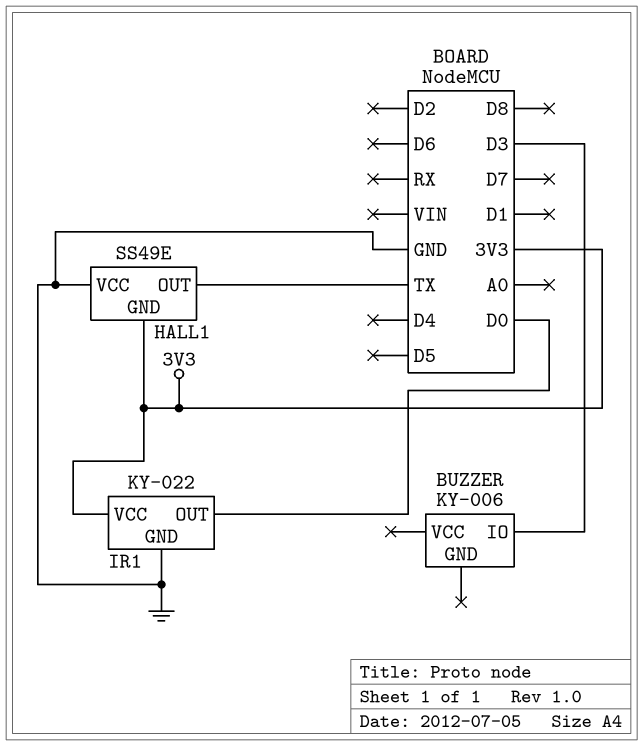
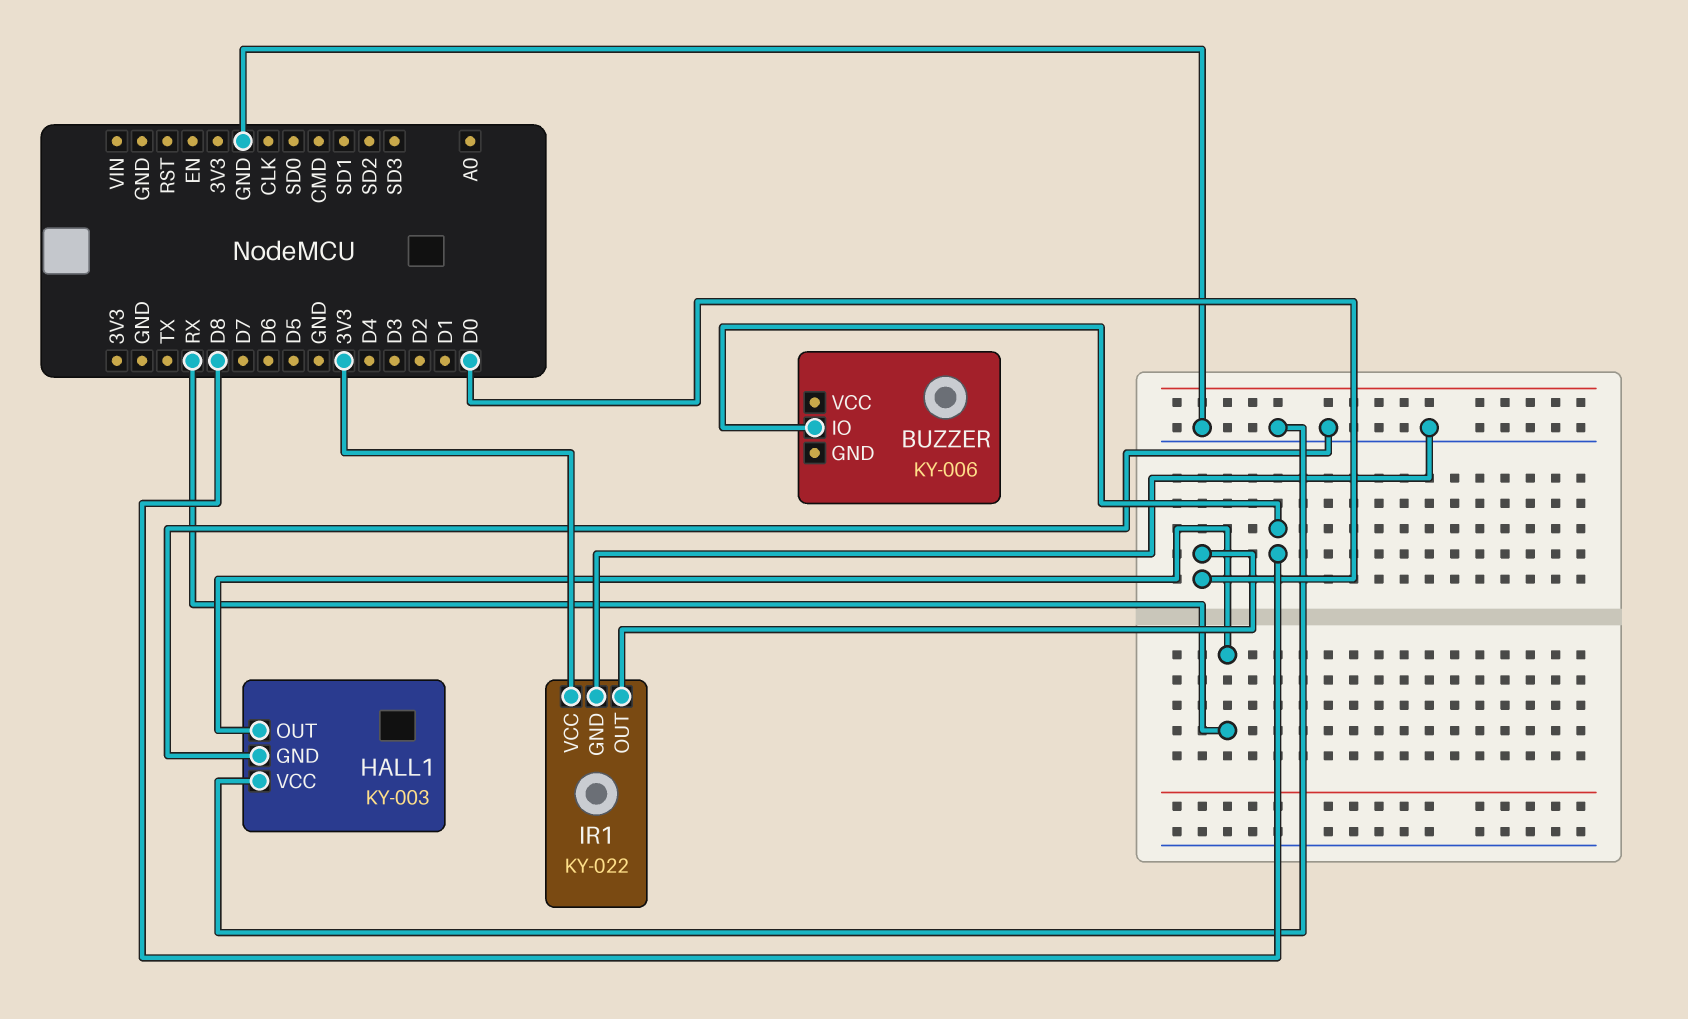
BUZZER pin IO: D3 -> D8
HALL1: SS49E -> KY-003
HALL1 pin GND: 3V3 -> GND
HALL1 pin OUT: TX -> RX

